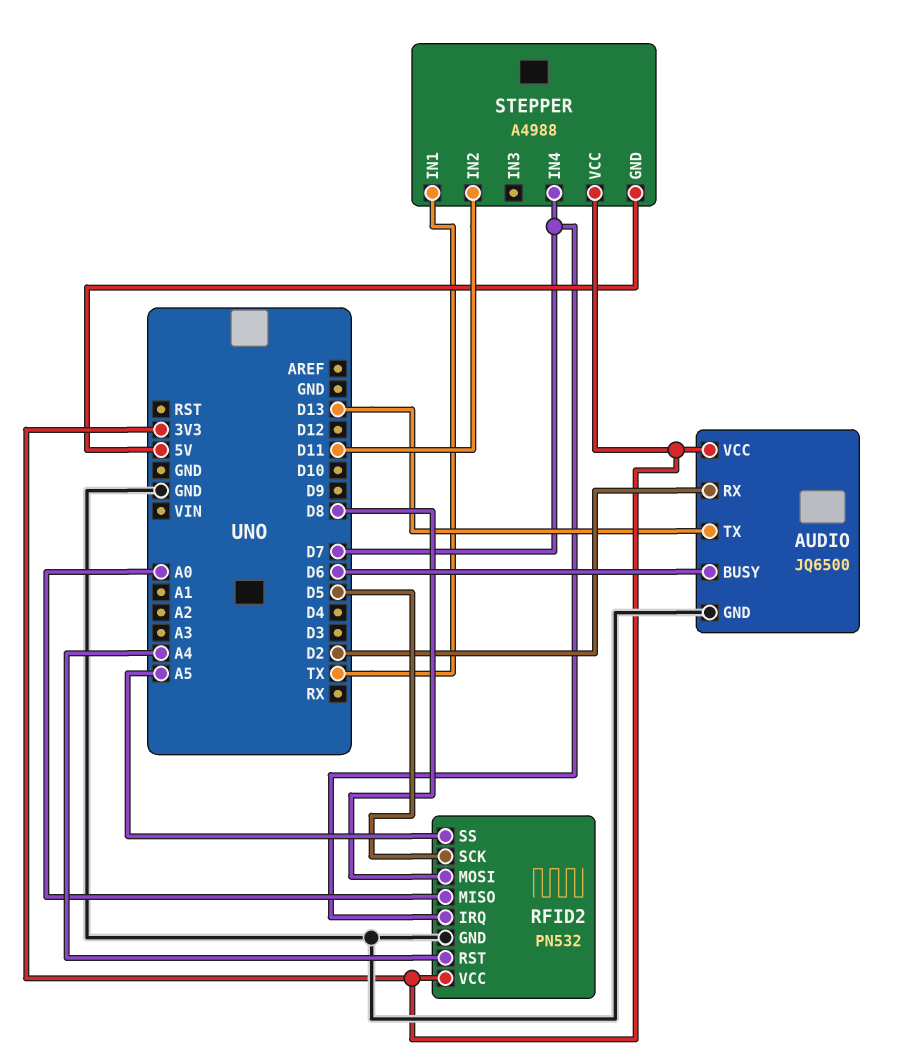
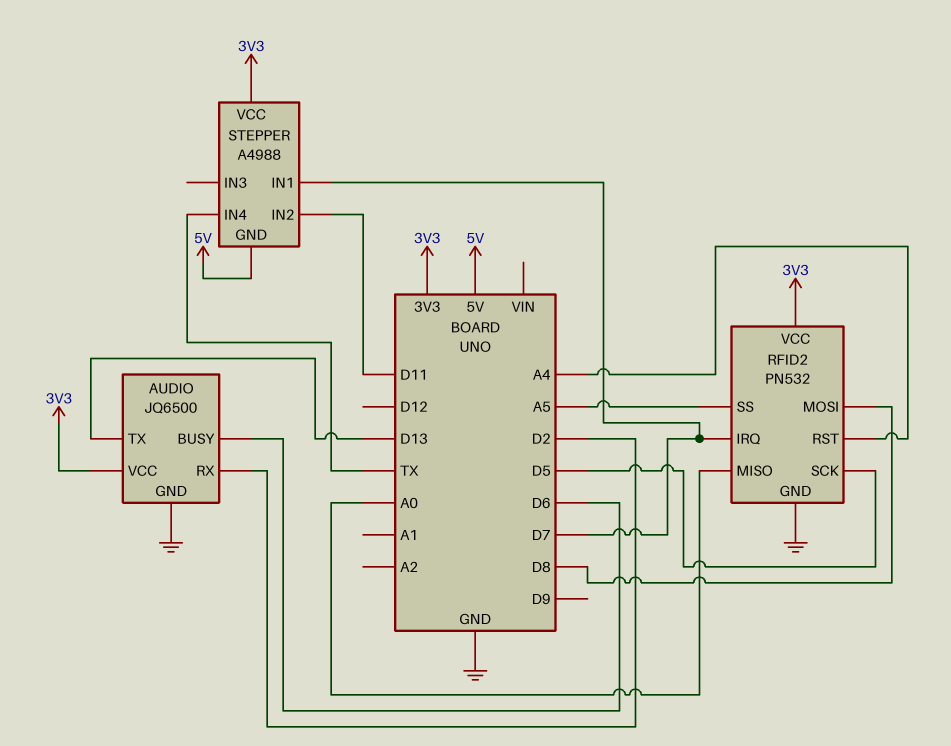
STEPPER pin IN1: TX -> D7
STEPPER pin IN4: D7 -> TX

